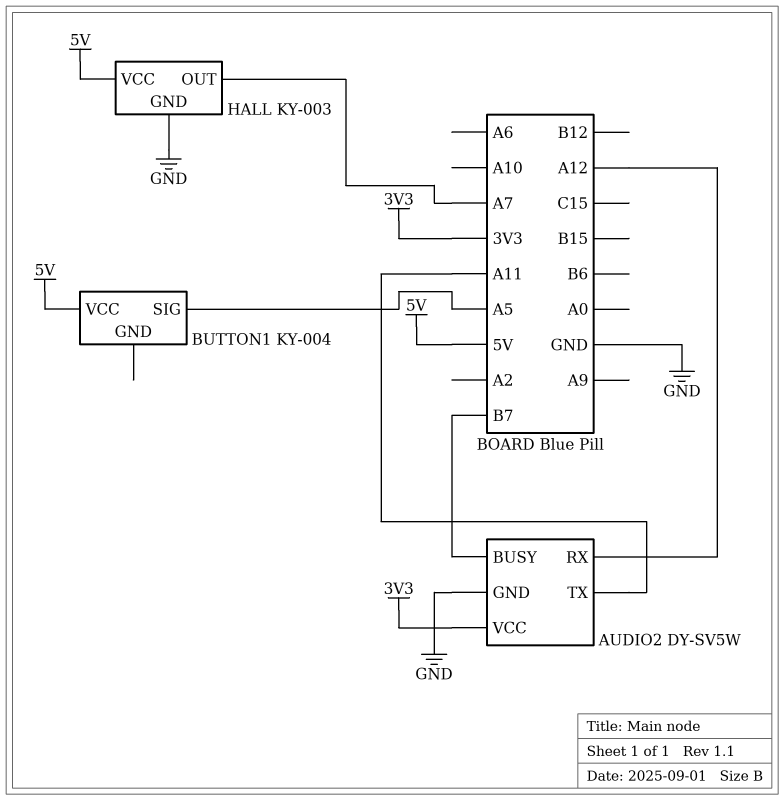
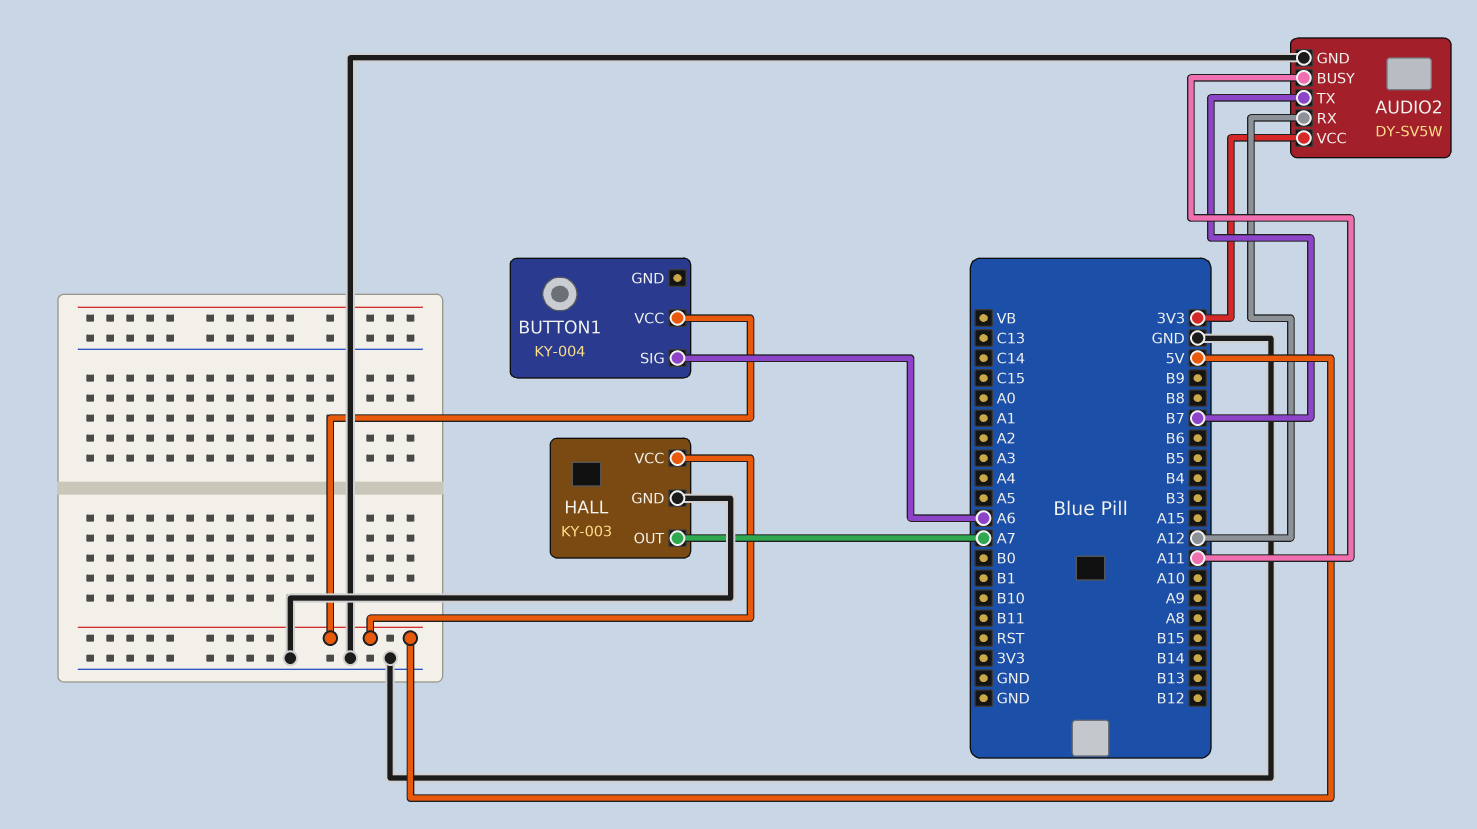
AUDIO2 pin BUSY: B7 -> A11
AUDIO2 pin TX: A11 -> B7
BUTTON1 pin SIG: A5 -> A6

